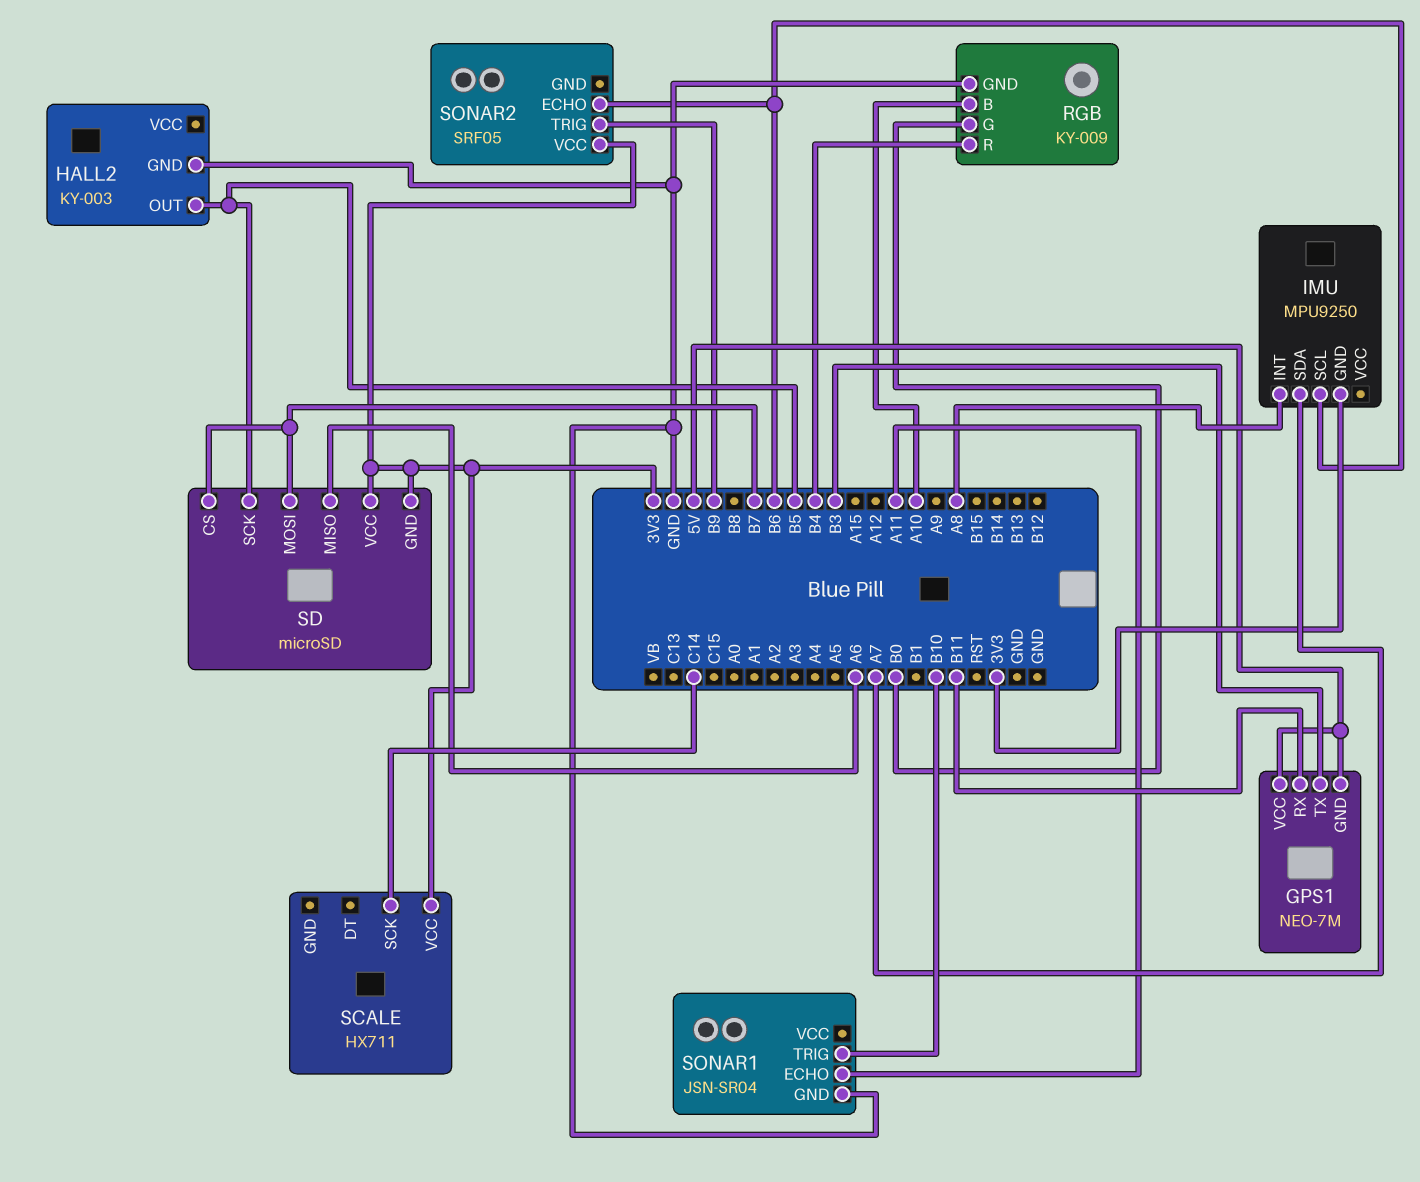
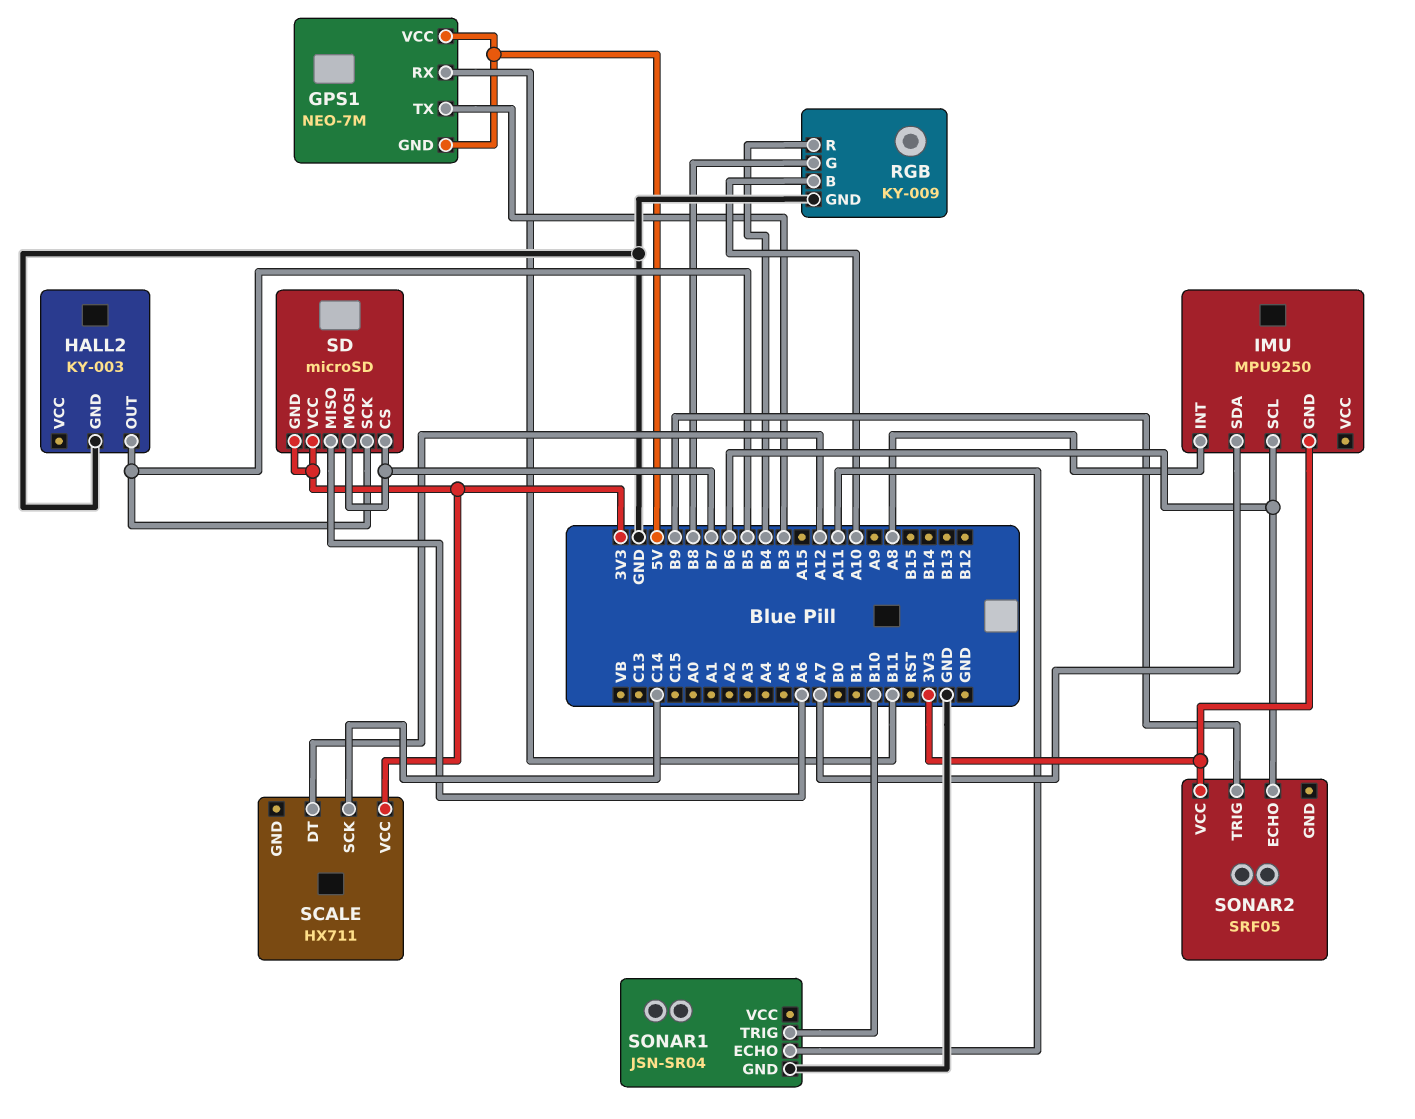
RGB pin G: B0 -> B8
SCALE pin DT: none -> A12

